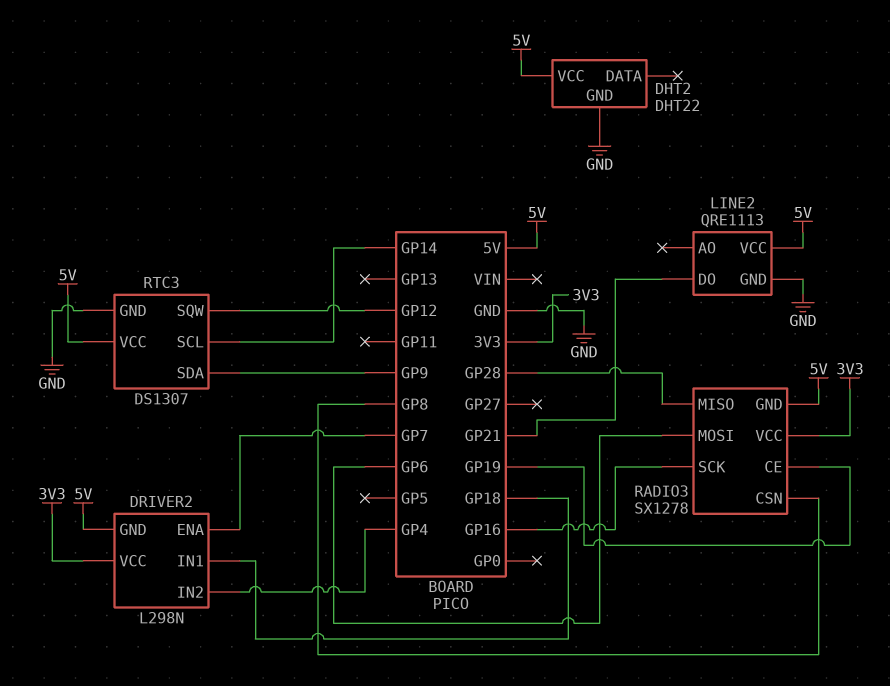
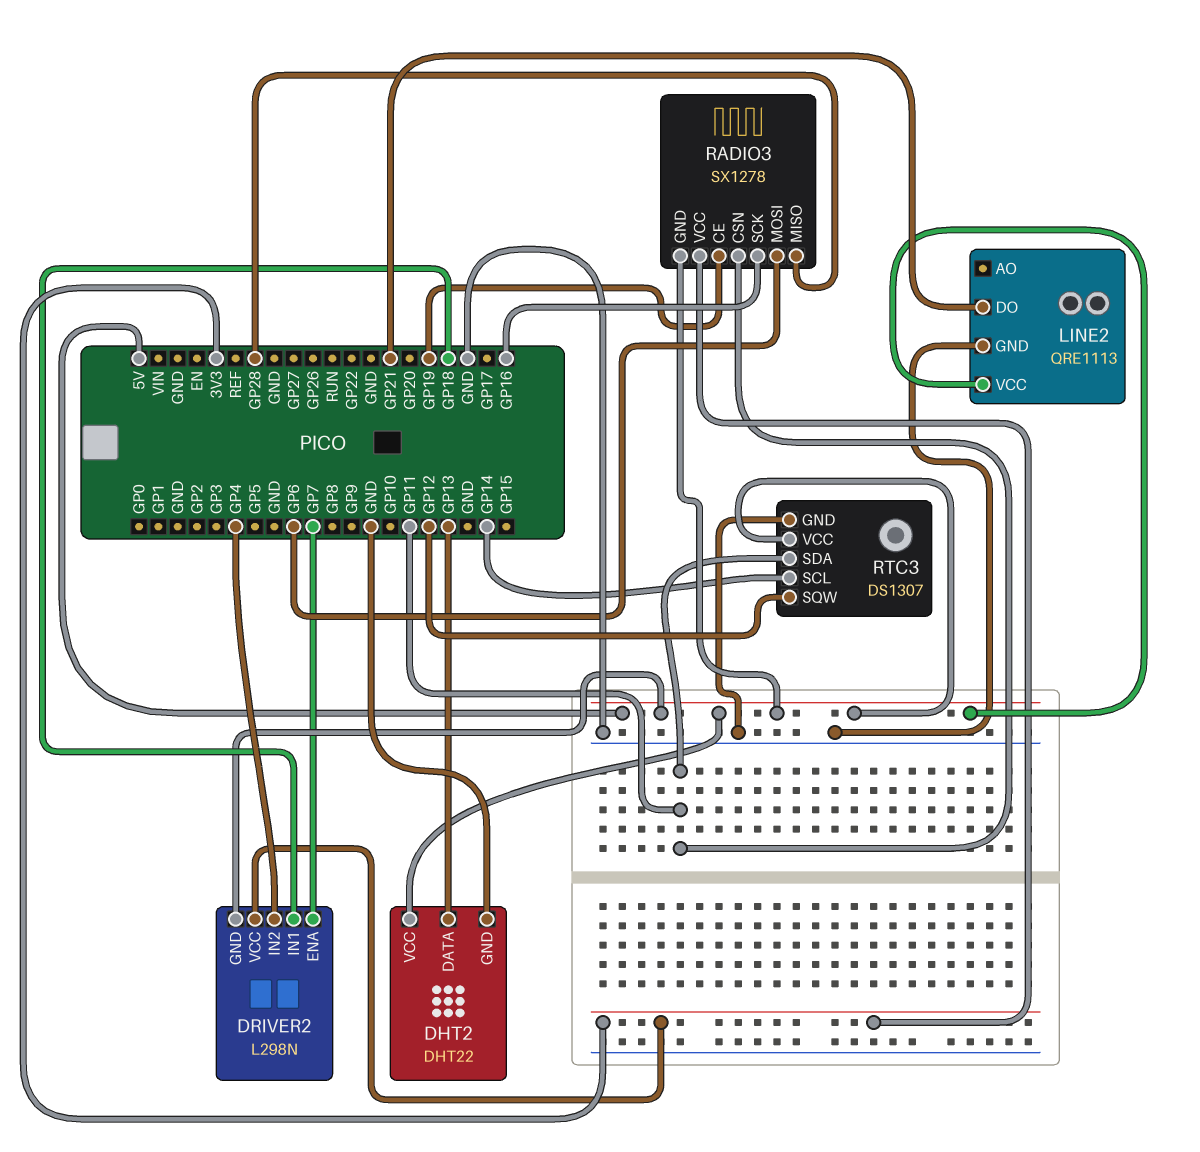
DHT2 pin DATA: none -> GP13
RADIO3 pin CSN: GP8 -> GP11
RTC3 pin SDA: GP9 -> GP11

